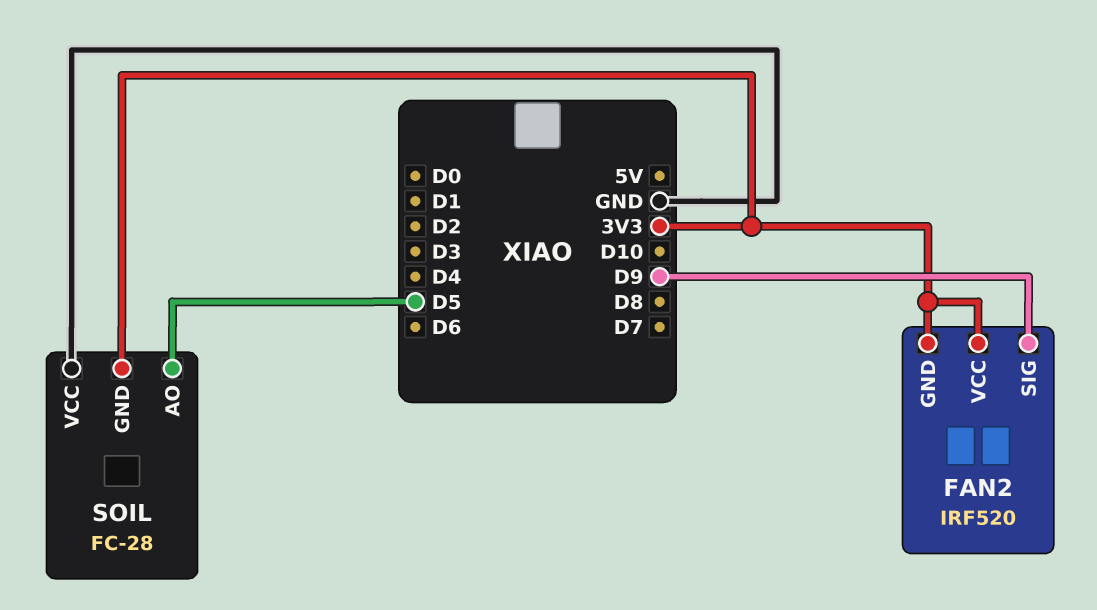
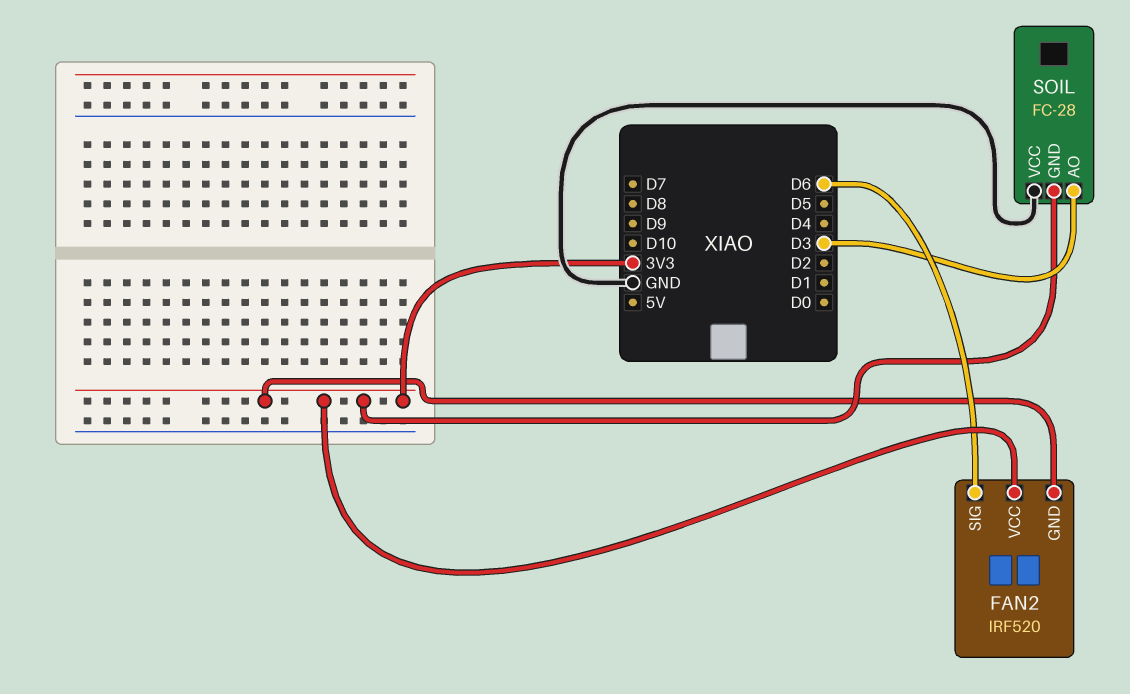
FAN2 pin SIG: D9 -> D6
SOIL pin AO: D5 -> D3

